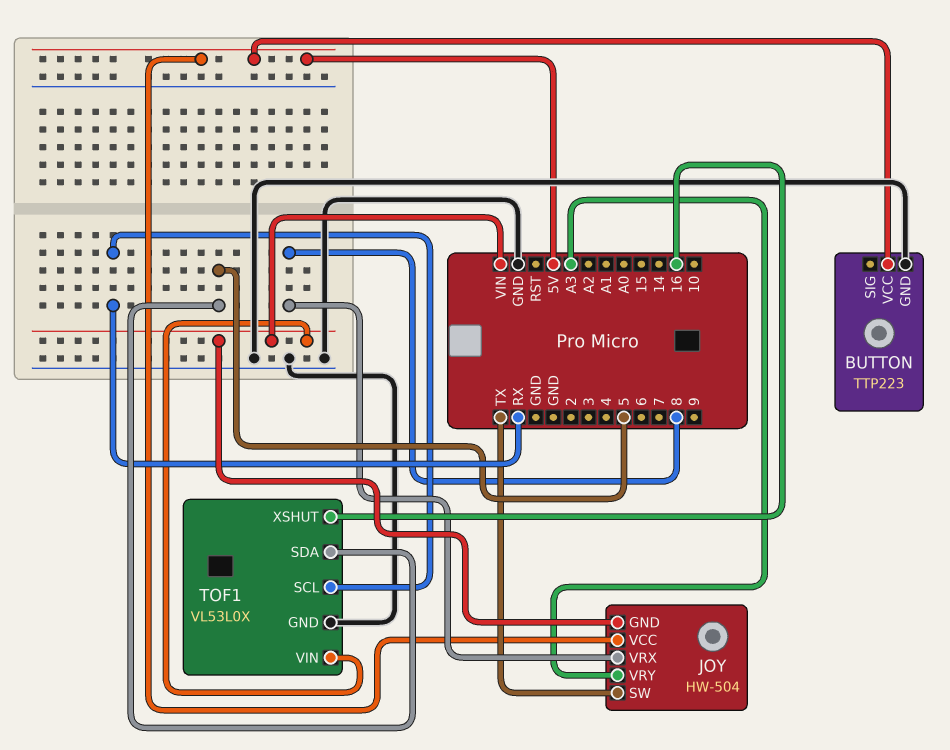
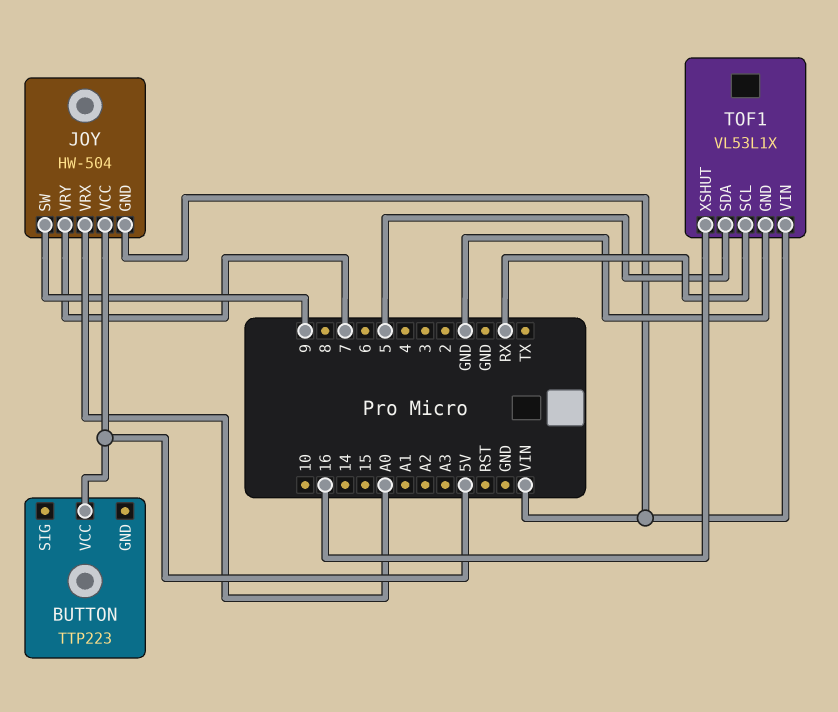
BUTTON pin GND: GND -> none
JOY pin SW: TX -> 9
JOY pin VRX: 8 -> A0
JOY pin VRY: A3 -> 7
TOF1: VL53L0X -> VL53L1X

